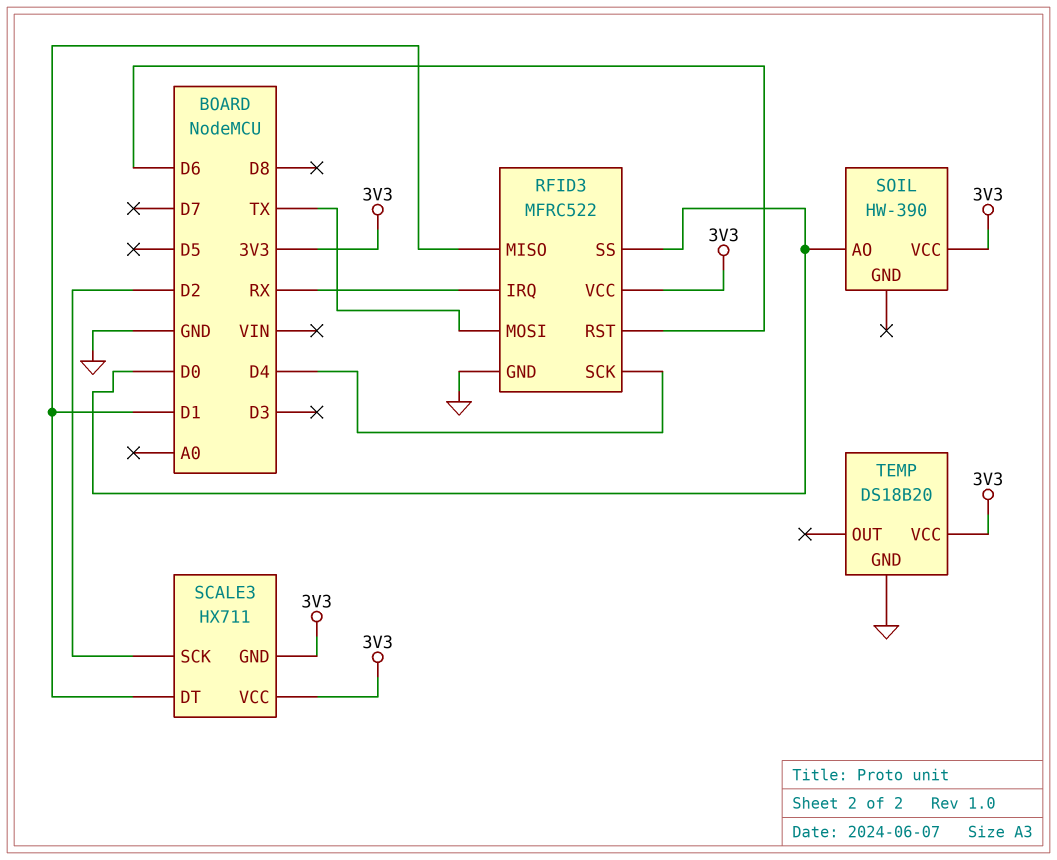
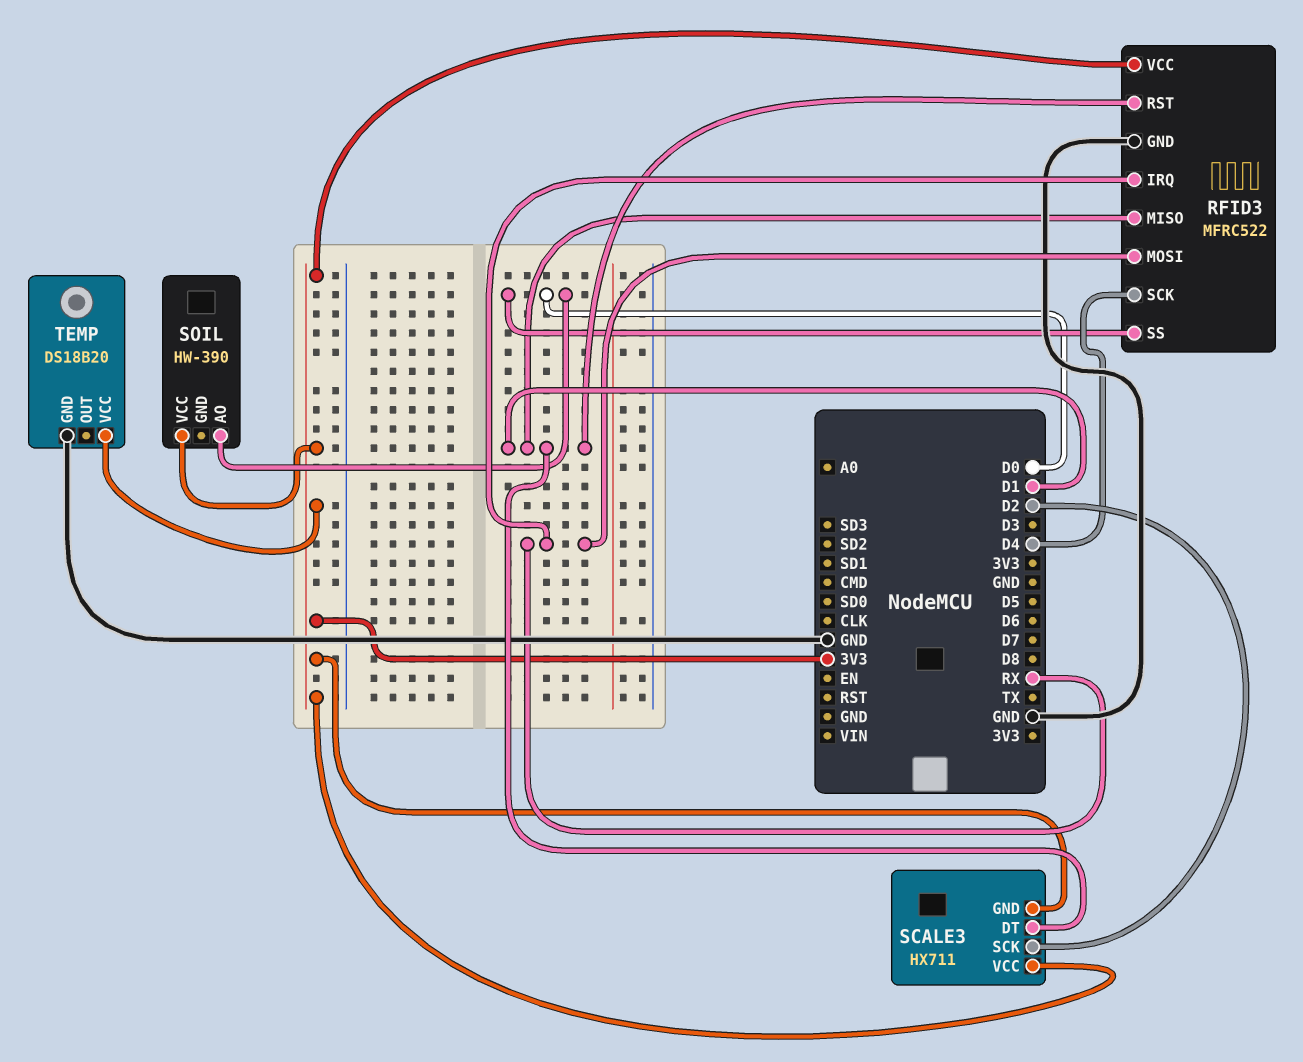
RFID3 pin MOSI: TX -> RX
RFID3 pin RST: D6 -> D1

